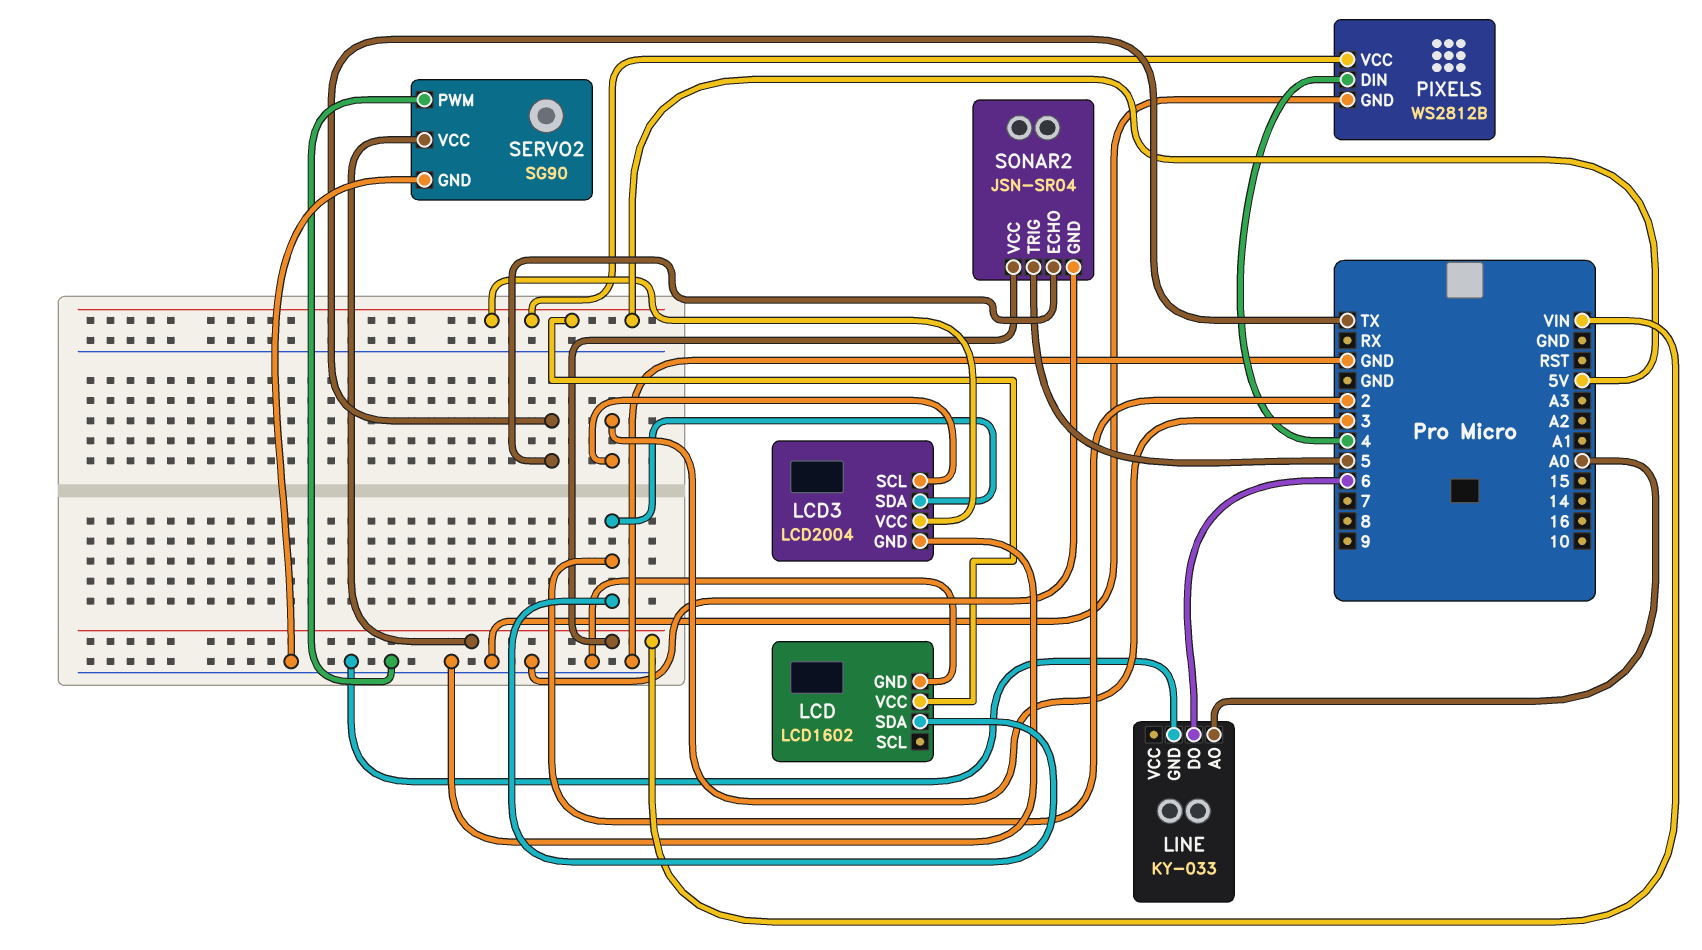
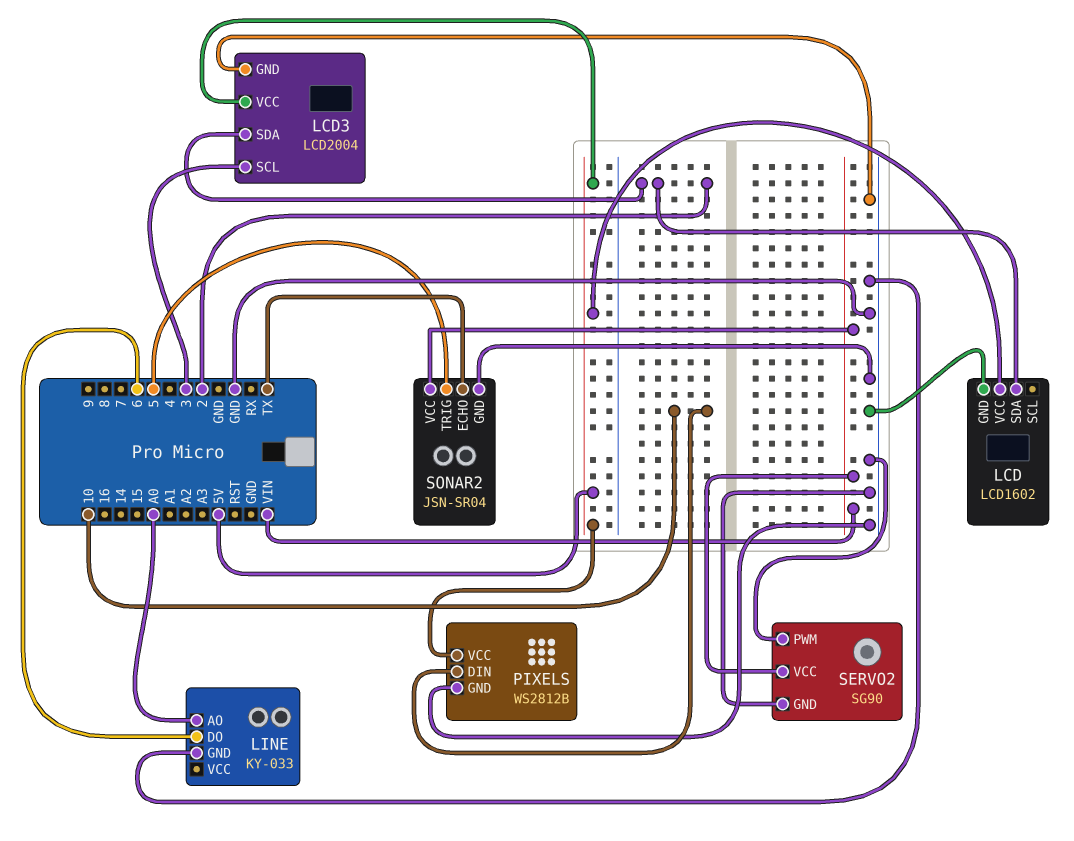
PIXELS pin DIN: 4 -> 10

